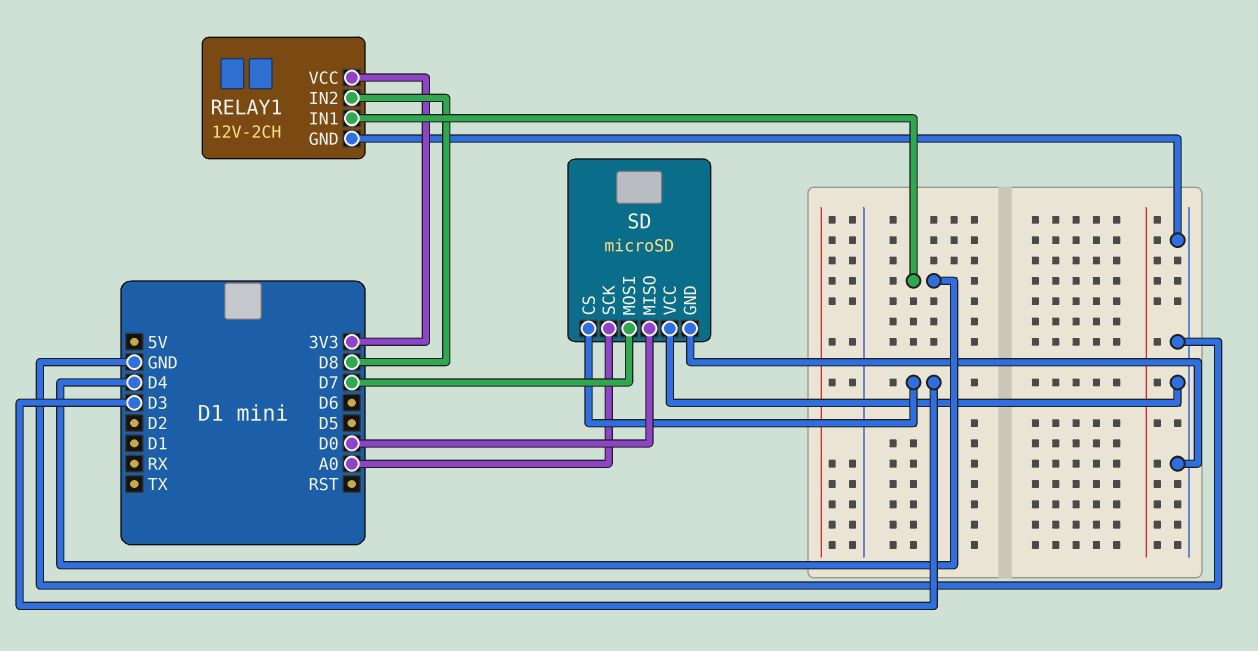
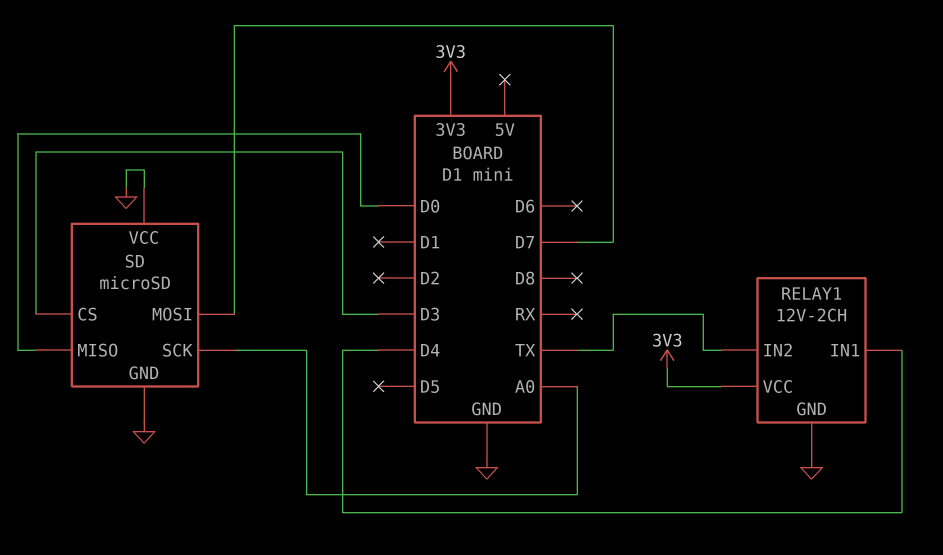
RELAY1 pin IN2: D8 -> TX

